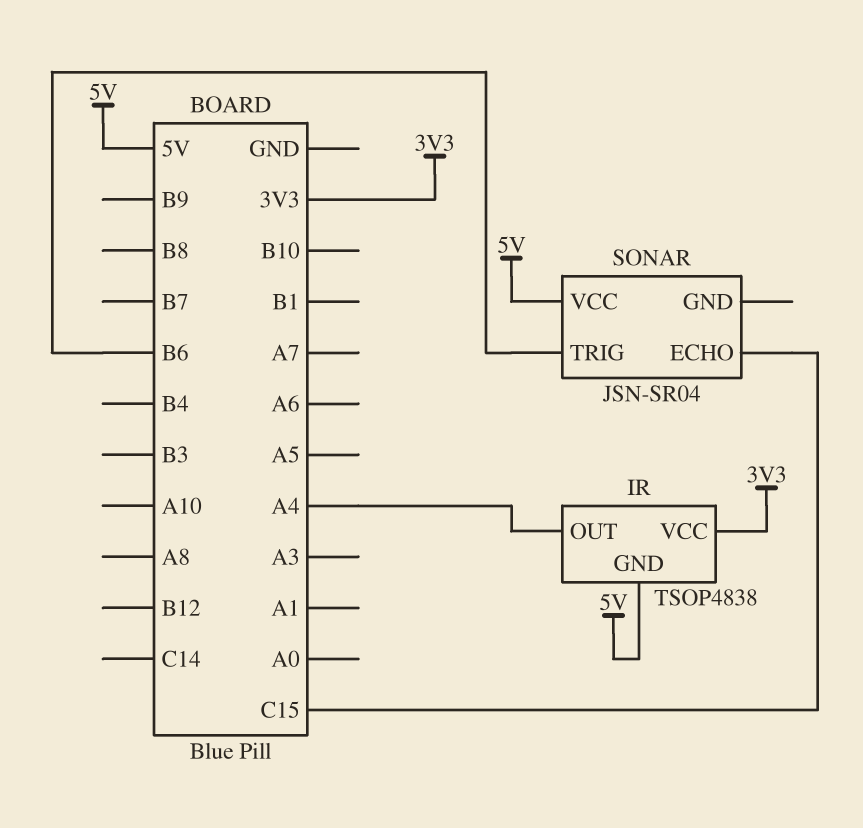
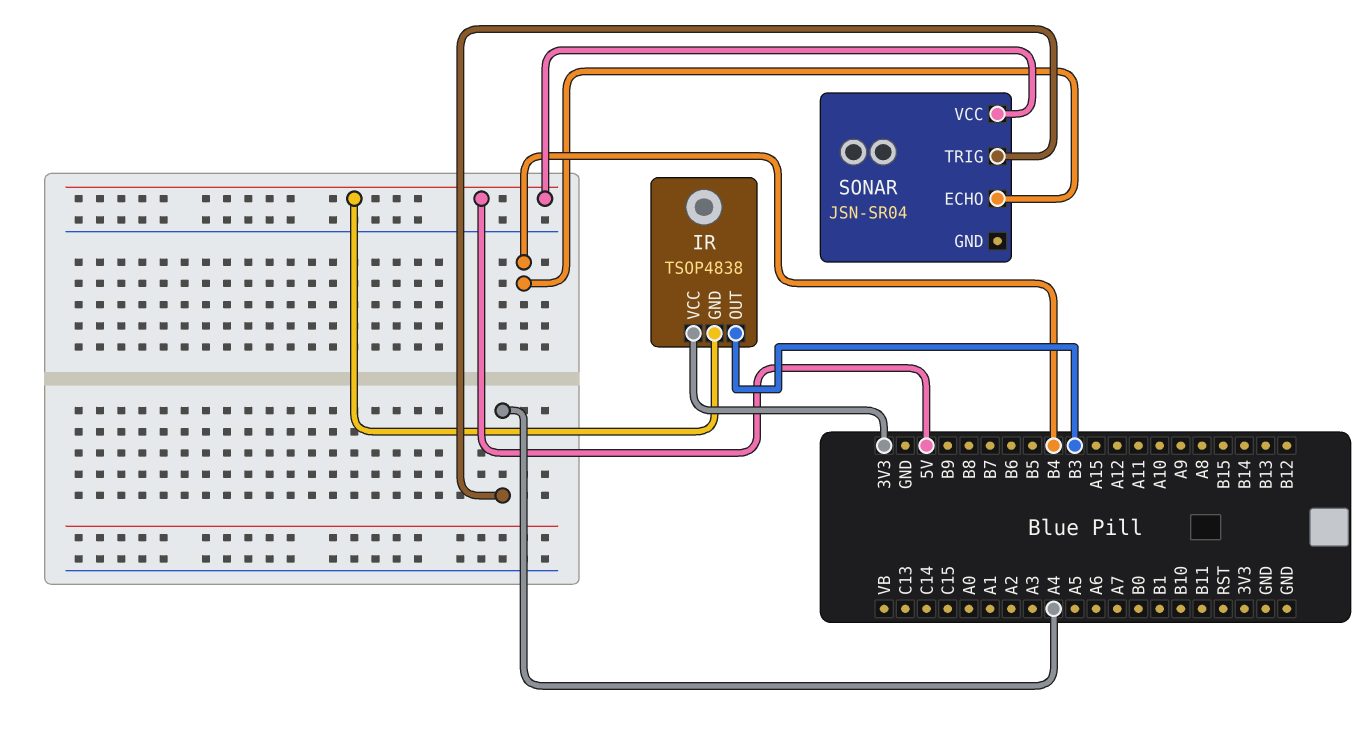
IR pin OUT: A4 -> B3
SONAR pin ECHO: C15 -> B4
SONAR pin TRIG: B6 -> A4

